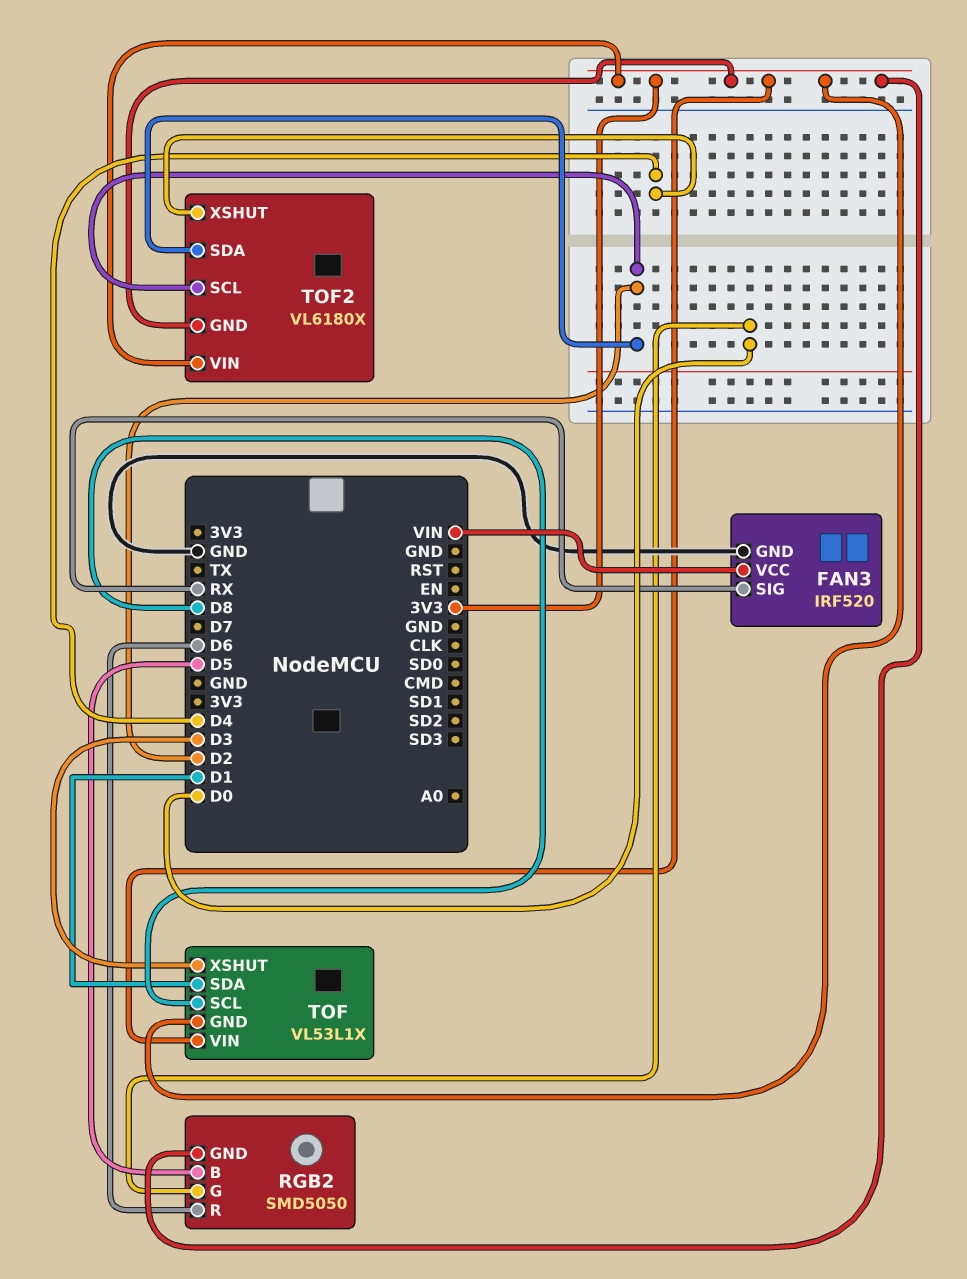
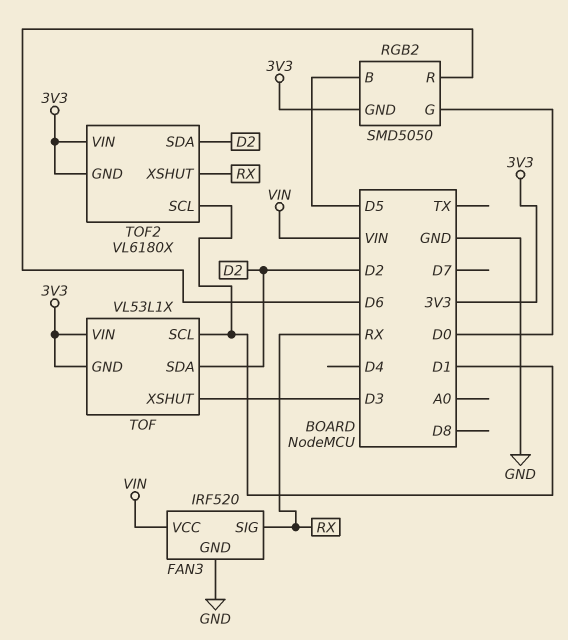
TOF pin SCL: D8 -> D1
TOF pin SDA: D1 -> D2
TOF2 pin SCL: D2 -> D1
TOF2 pin XSHUT: D4 -> RX

